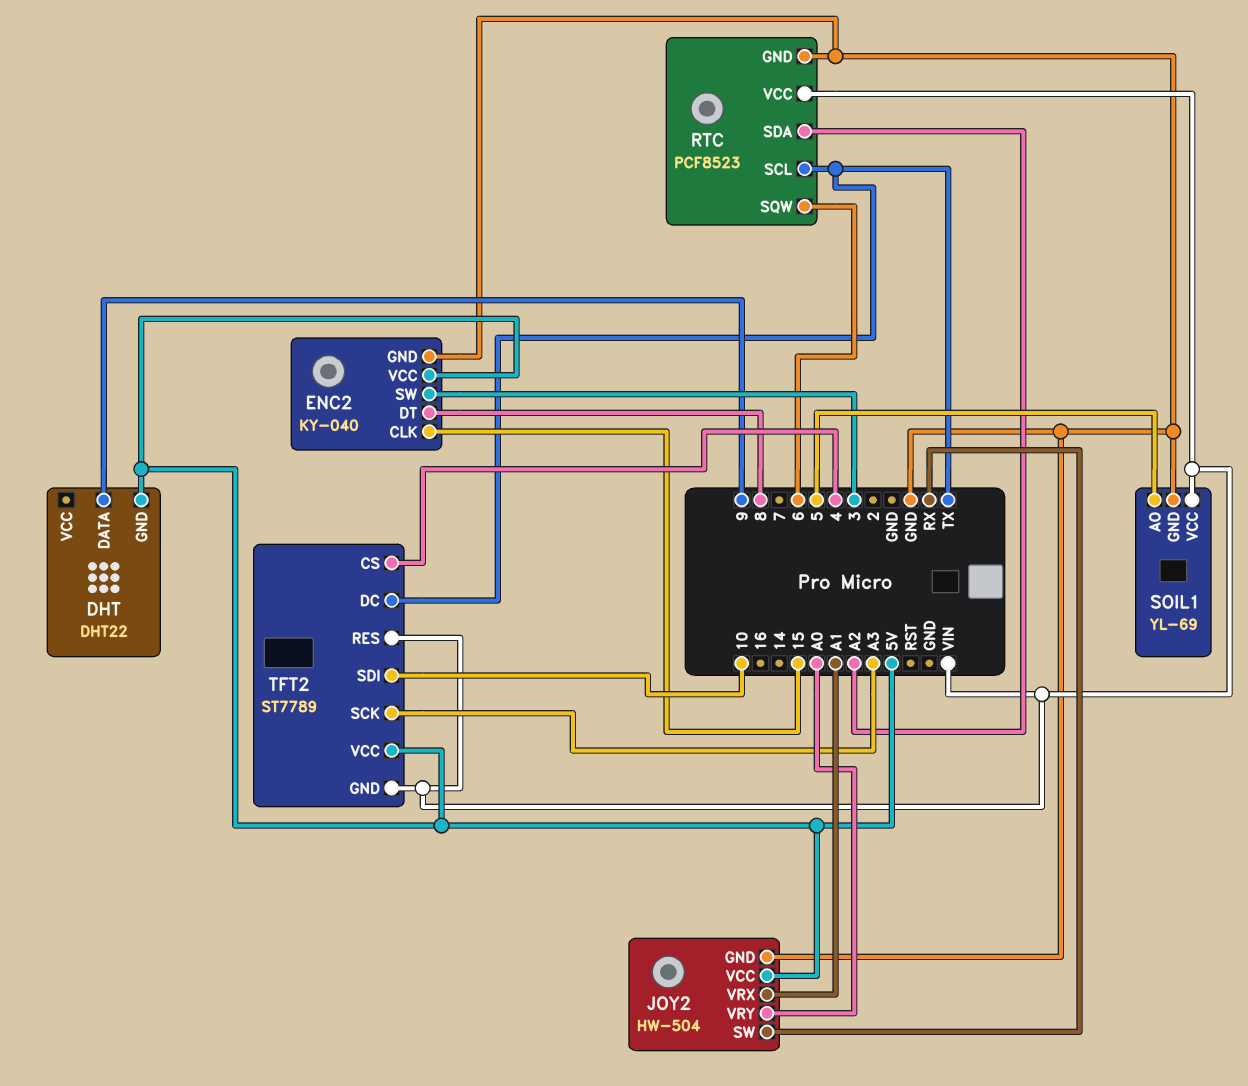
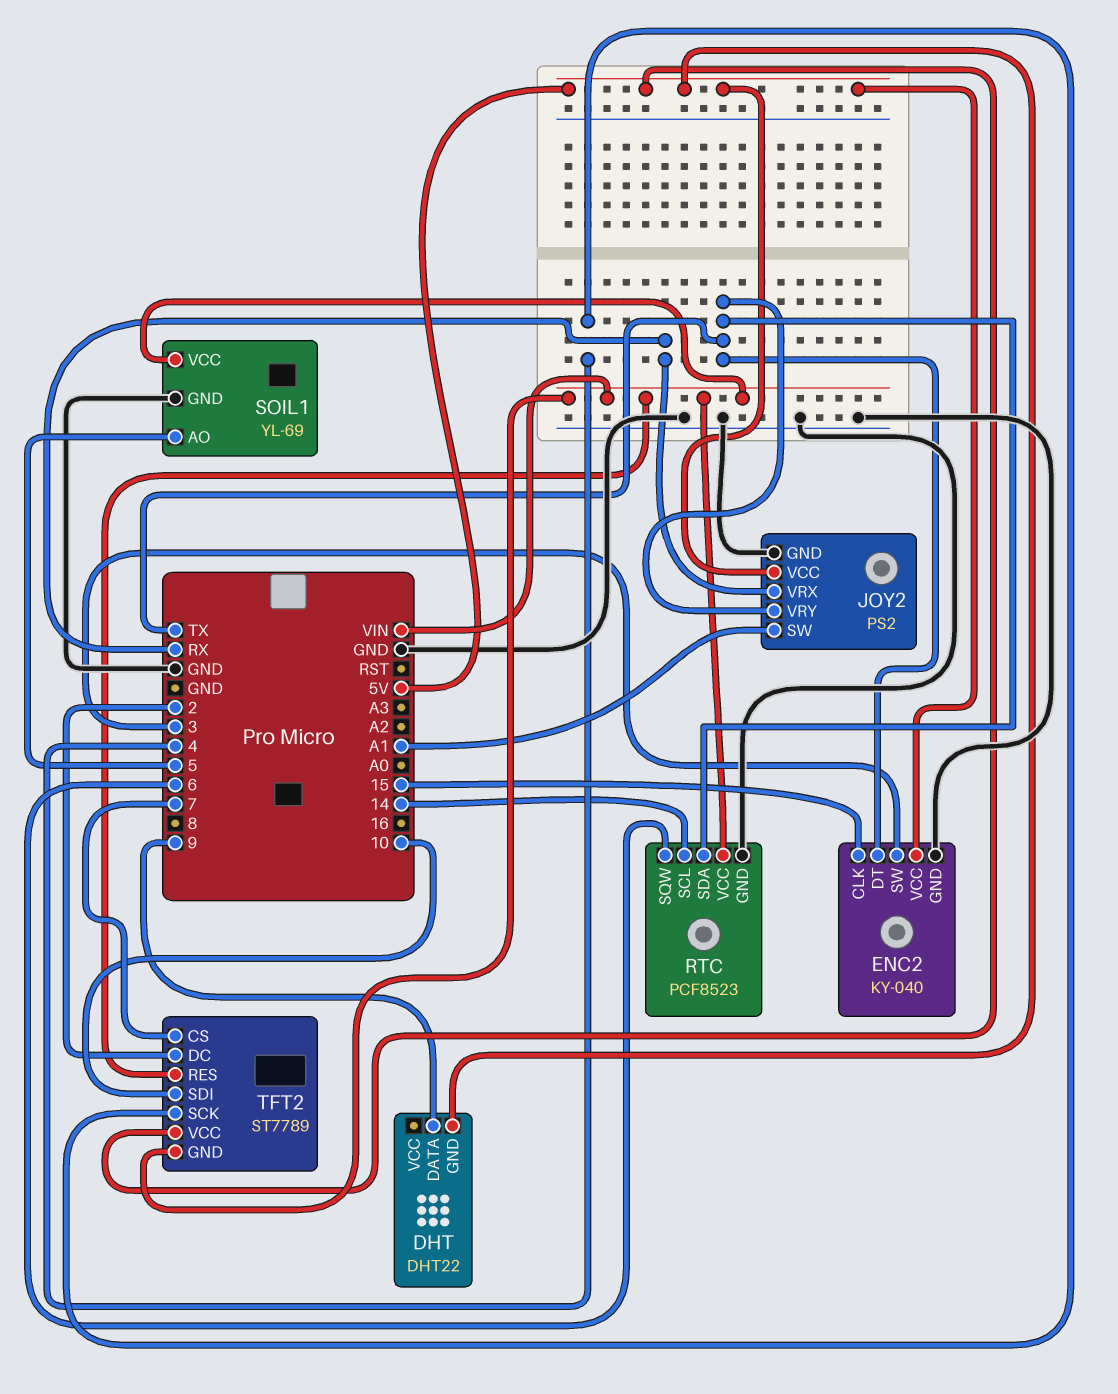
ENC2 pin DT: 8 -> TX
JOY2: HW-504 -> PS2
JOY2 pin SW: RX -> A1
JOY2 pin VRX: A1 -> RX
JOY2 pin VRY: A0 -> TX
RTC pin SCL: TX -> 14
RTC pin SDA: A2 -> TX
TFT2 pin CS: 4 -> 7
TFT2 pin DC: TX -> 2
TFT2 pin SCK: A3 -> 4

